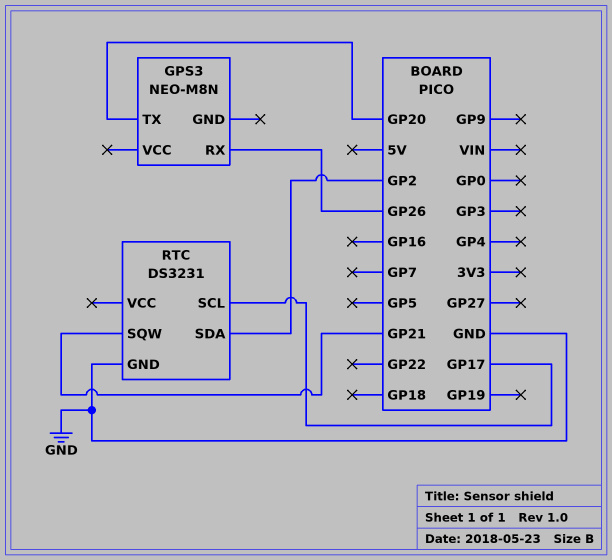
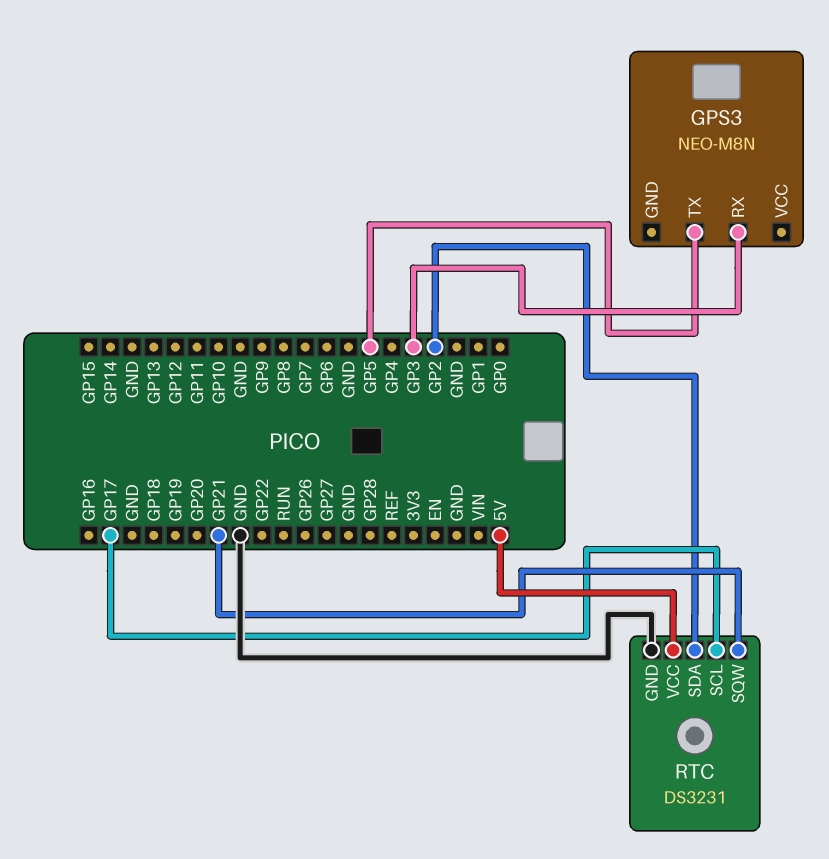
GPS3 pin RX: GP26 -> GP3
GPS3 pin TX: GP20 -> GP5
RTC pin VCC: none -> 5V

